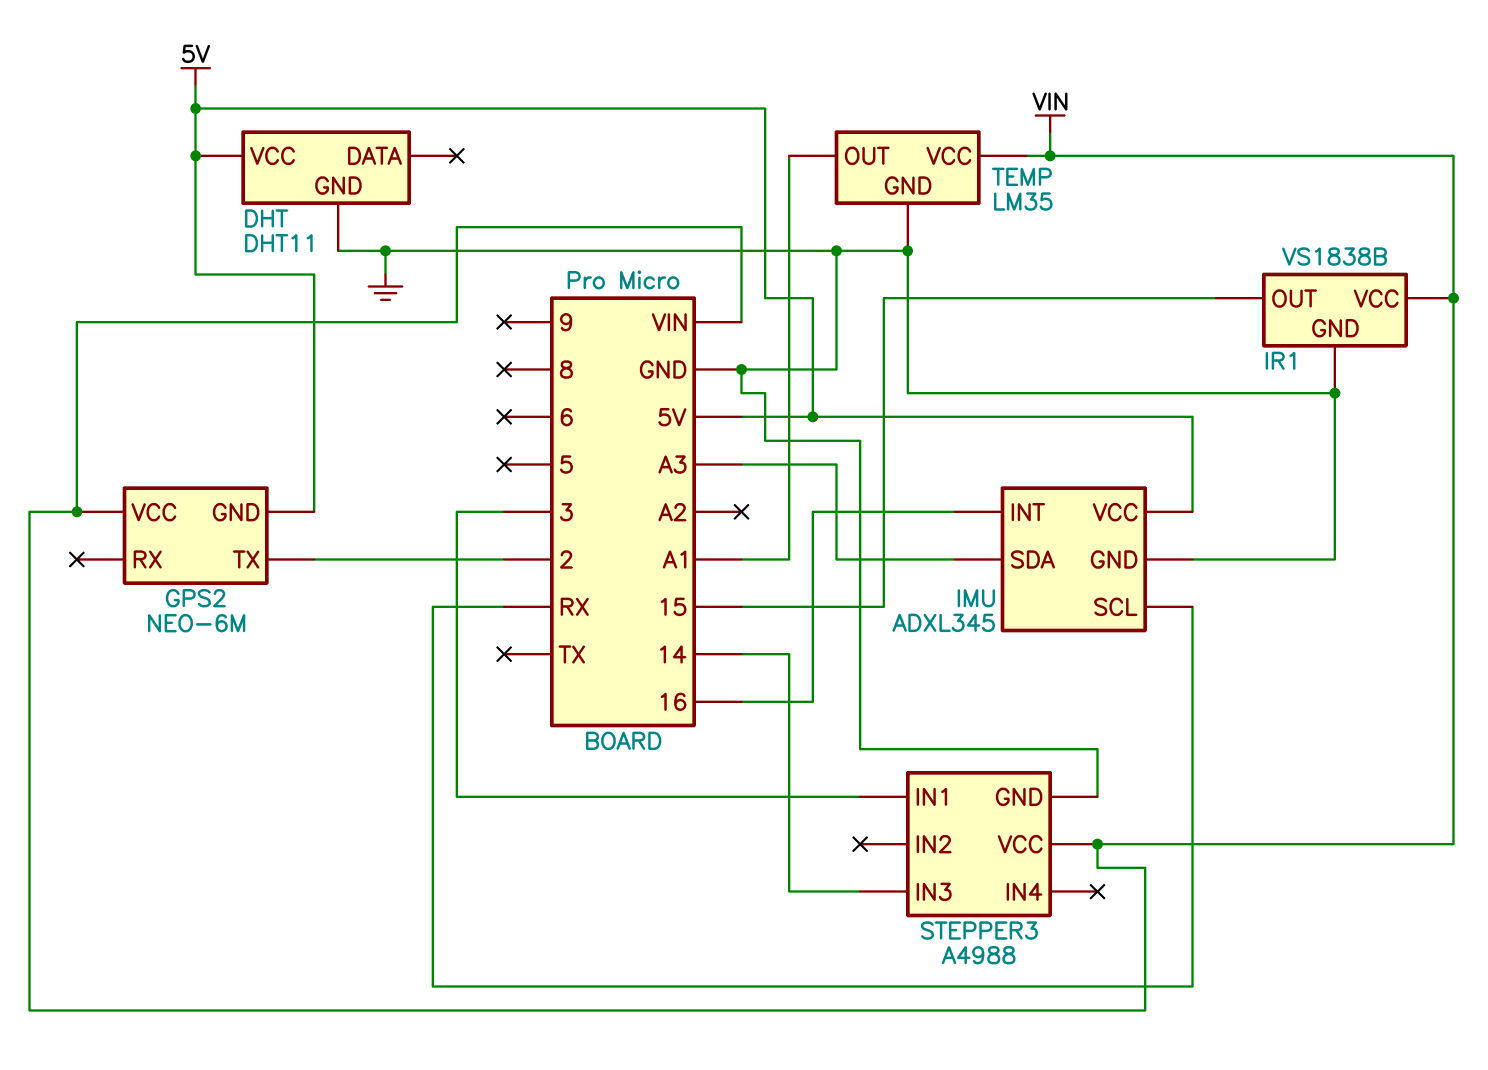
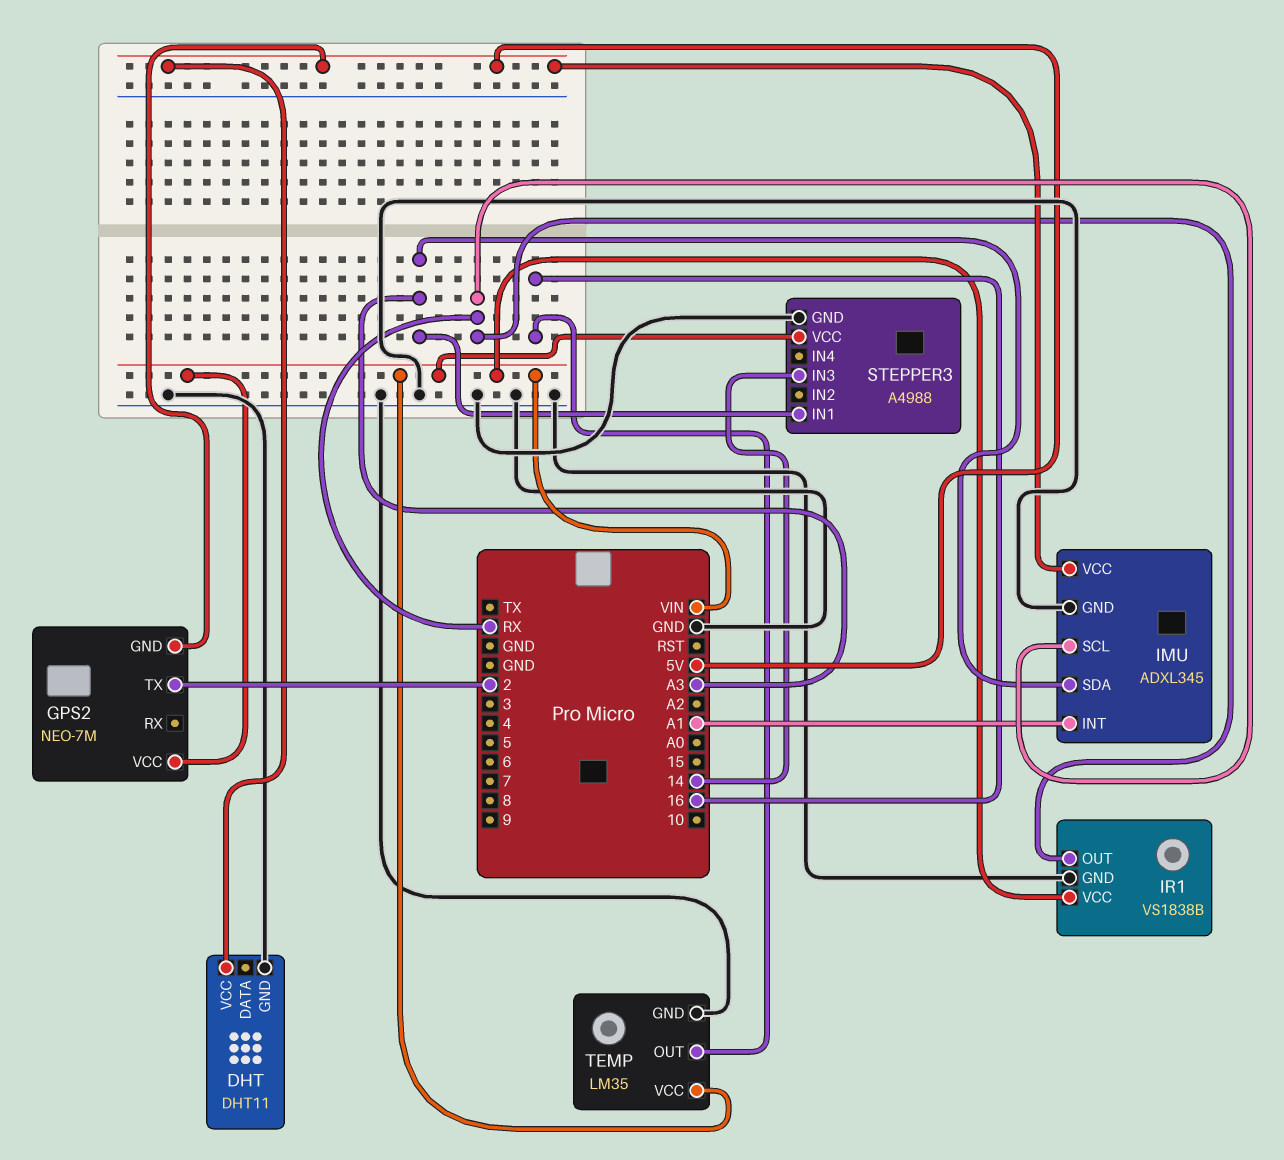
GPS2: NEO-6M -> NEO-7M
IMU pin INT: 16 -> A1
IR1 pin OUT: 15 -> RX
STEPPER3 pin IN1: 3 -> A3
TEMP pin OUT: A1 -> 16

